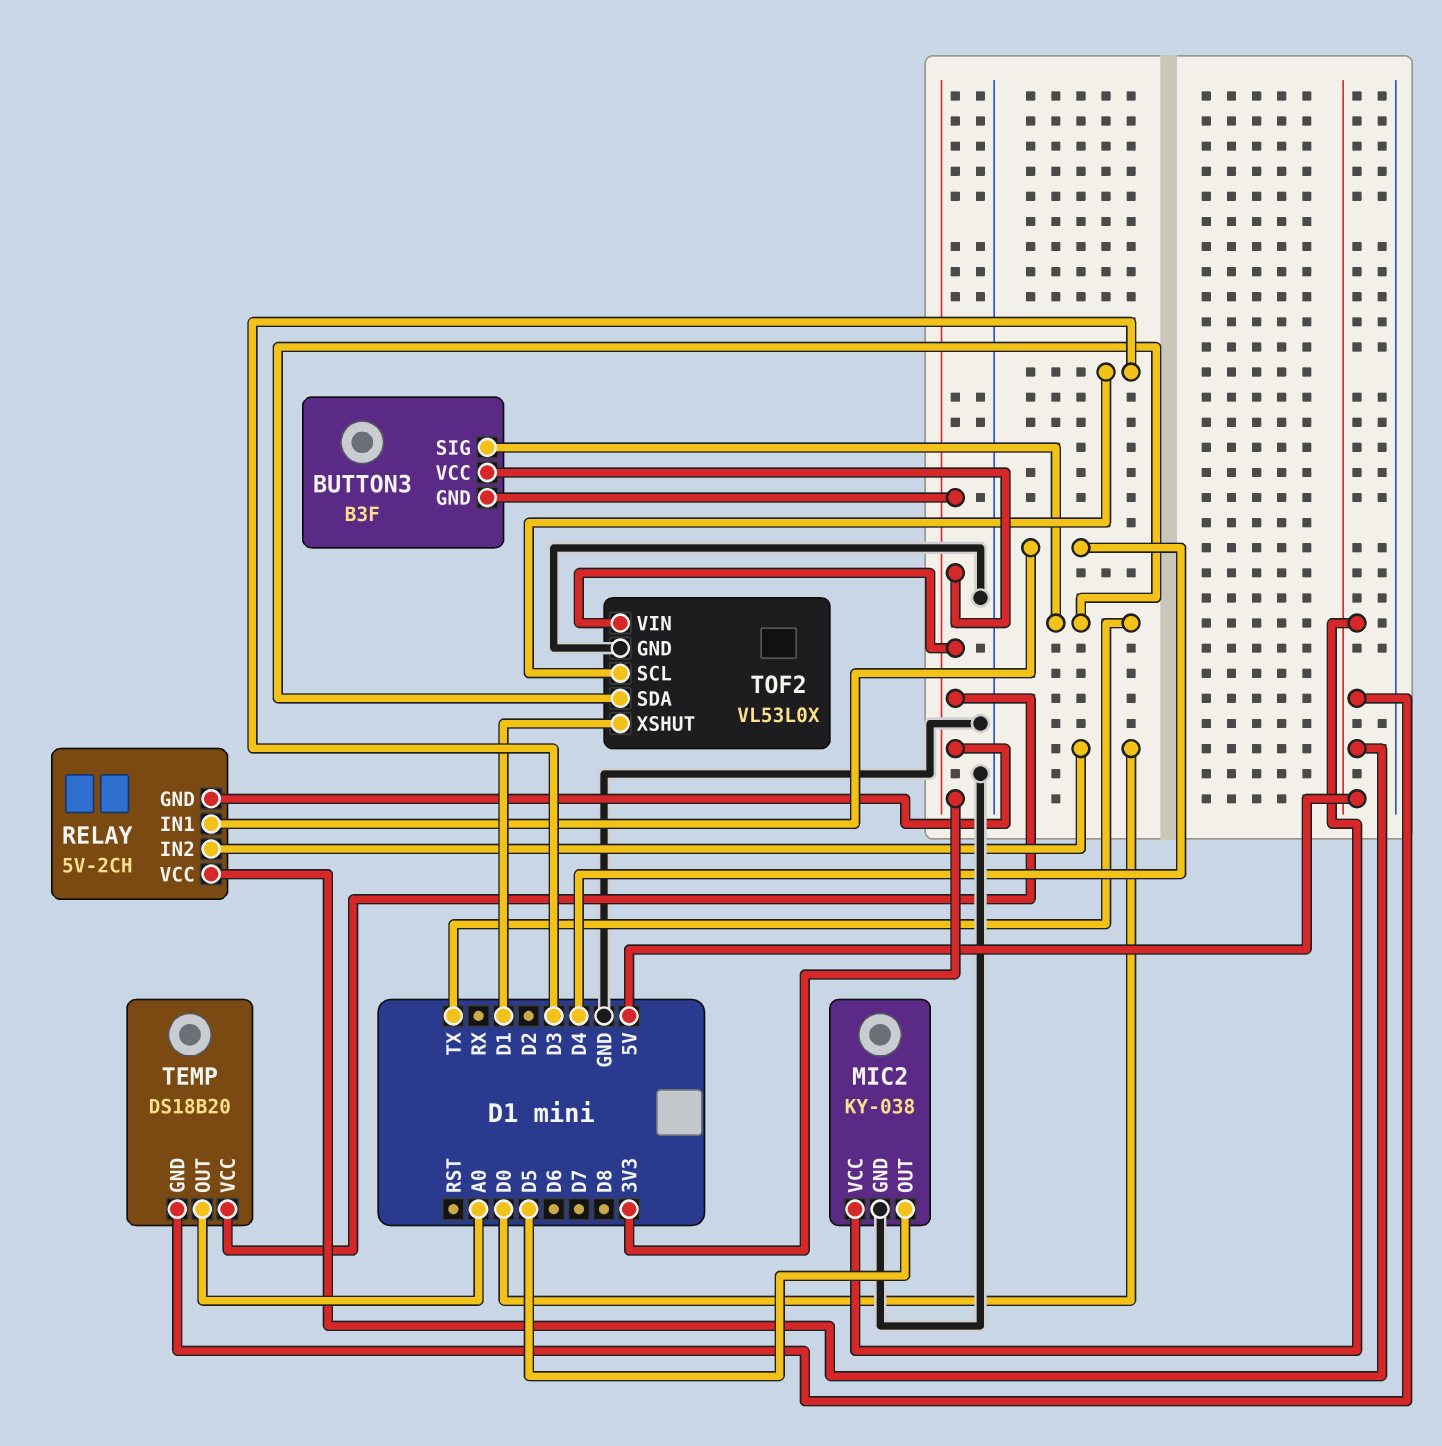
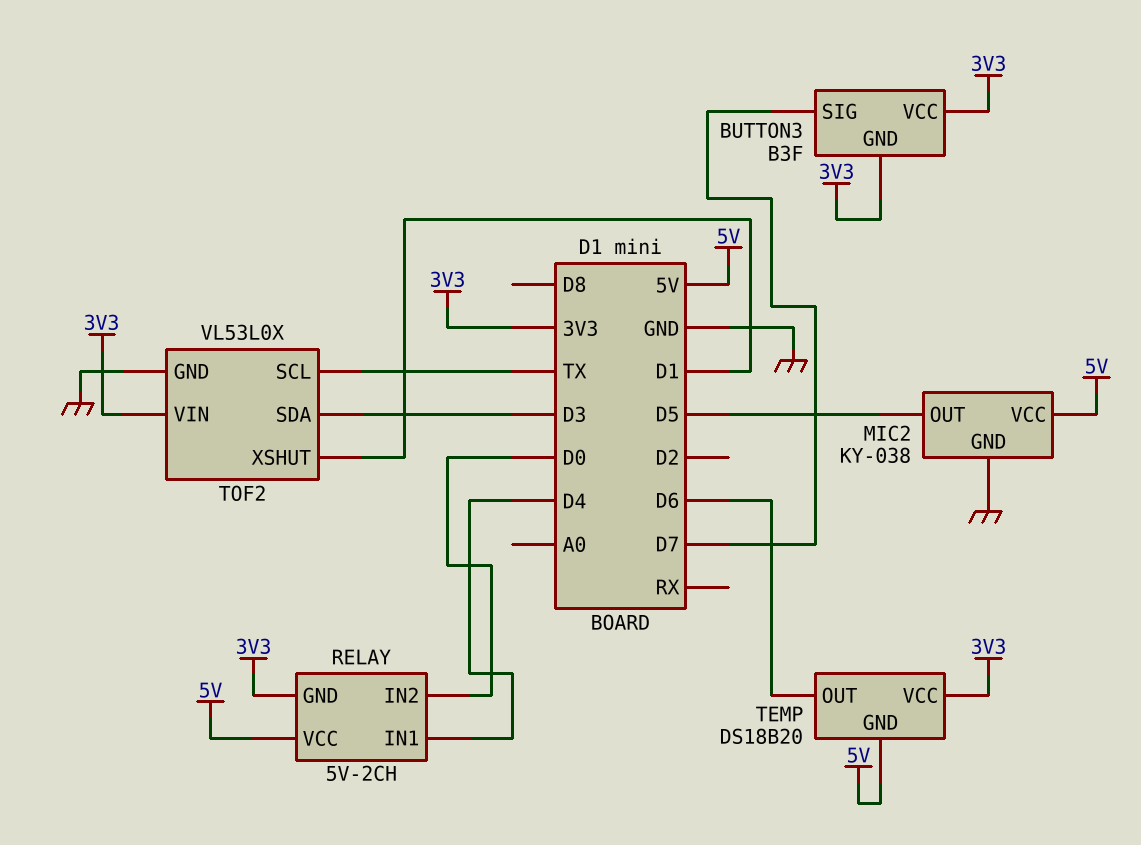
BUTTON3 pin SIG: TX -> D7
TEMP pin OUT: A0 -> D6
TOF2 pin SCL: D3 -> TX
TOF2 pin SDA: TX -> D3

